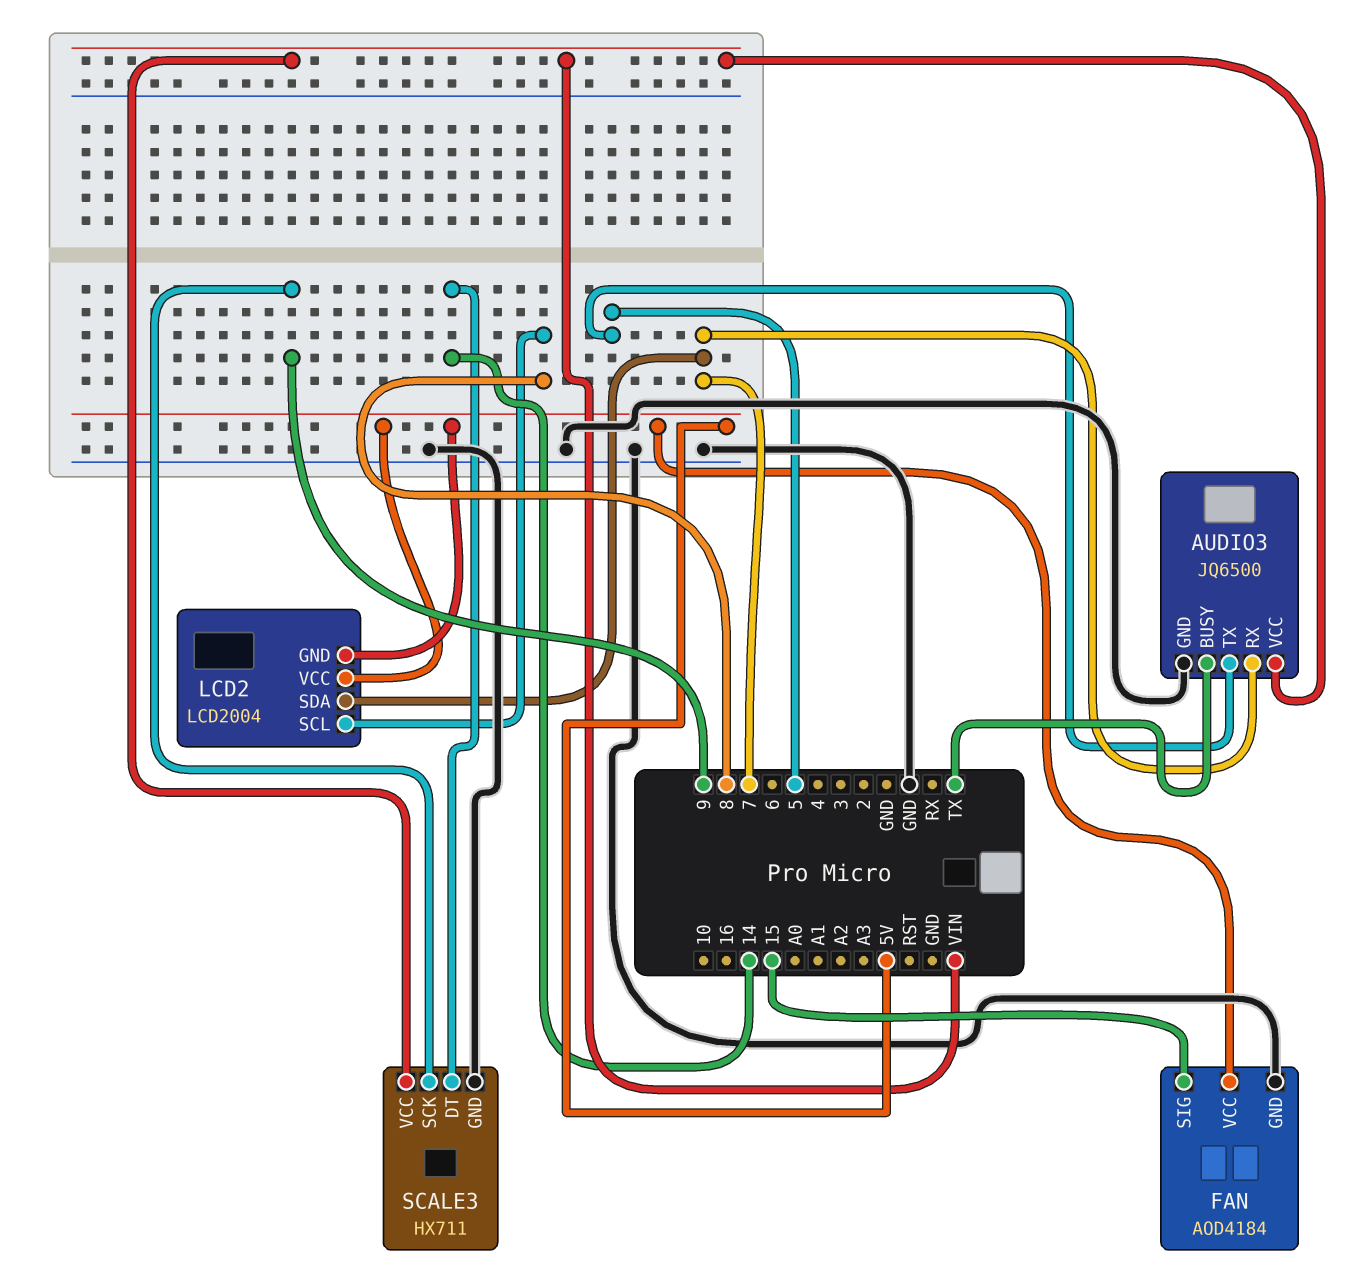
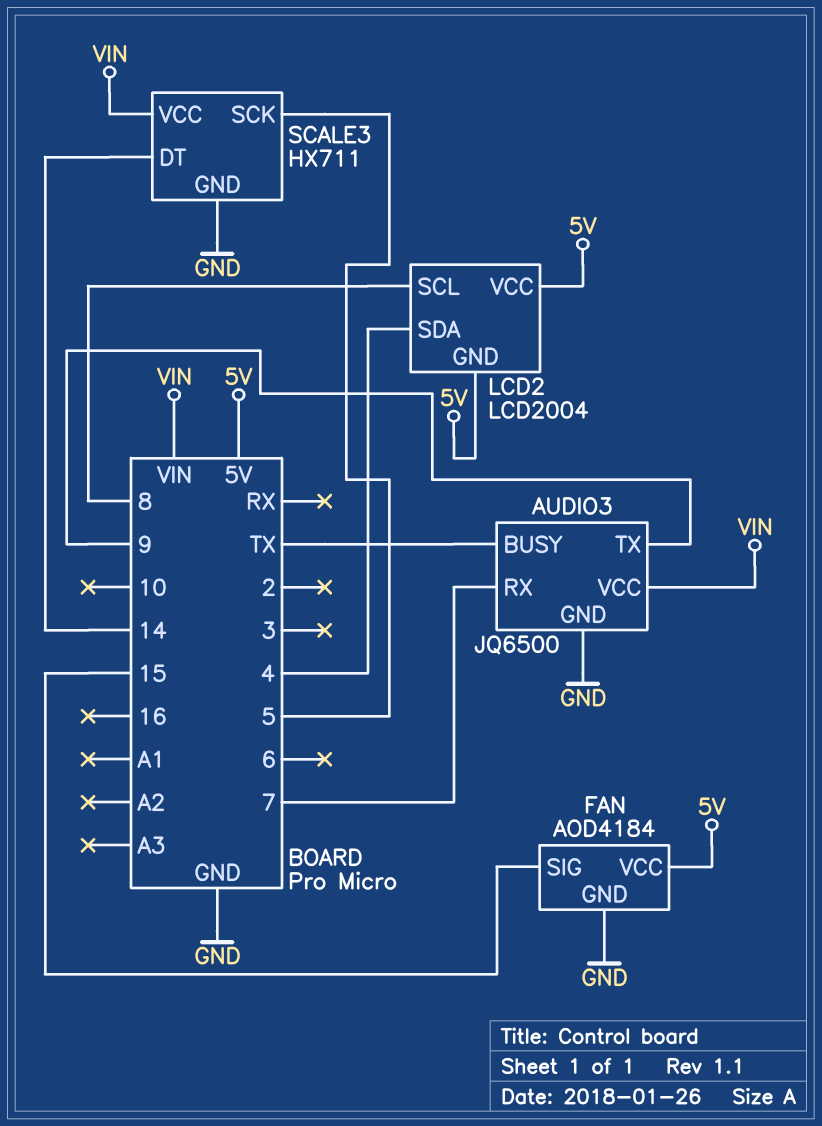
AUDIO3 pin TX: 5 -> 9
LCD2 pin SDA: 7 -> 4
SCALE3 pin SCK: 9 -> 5

